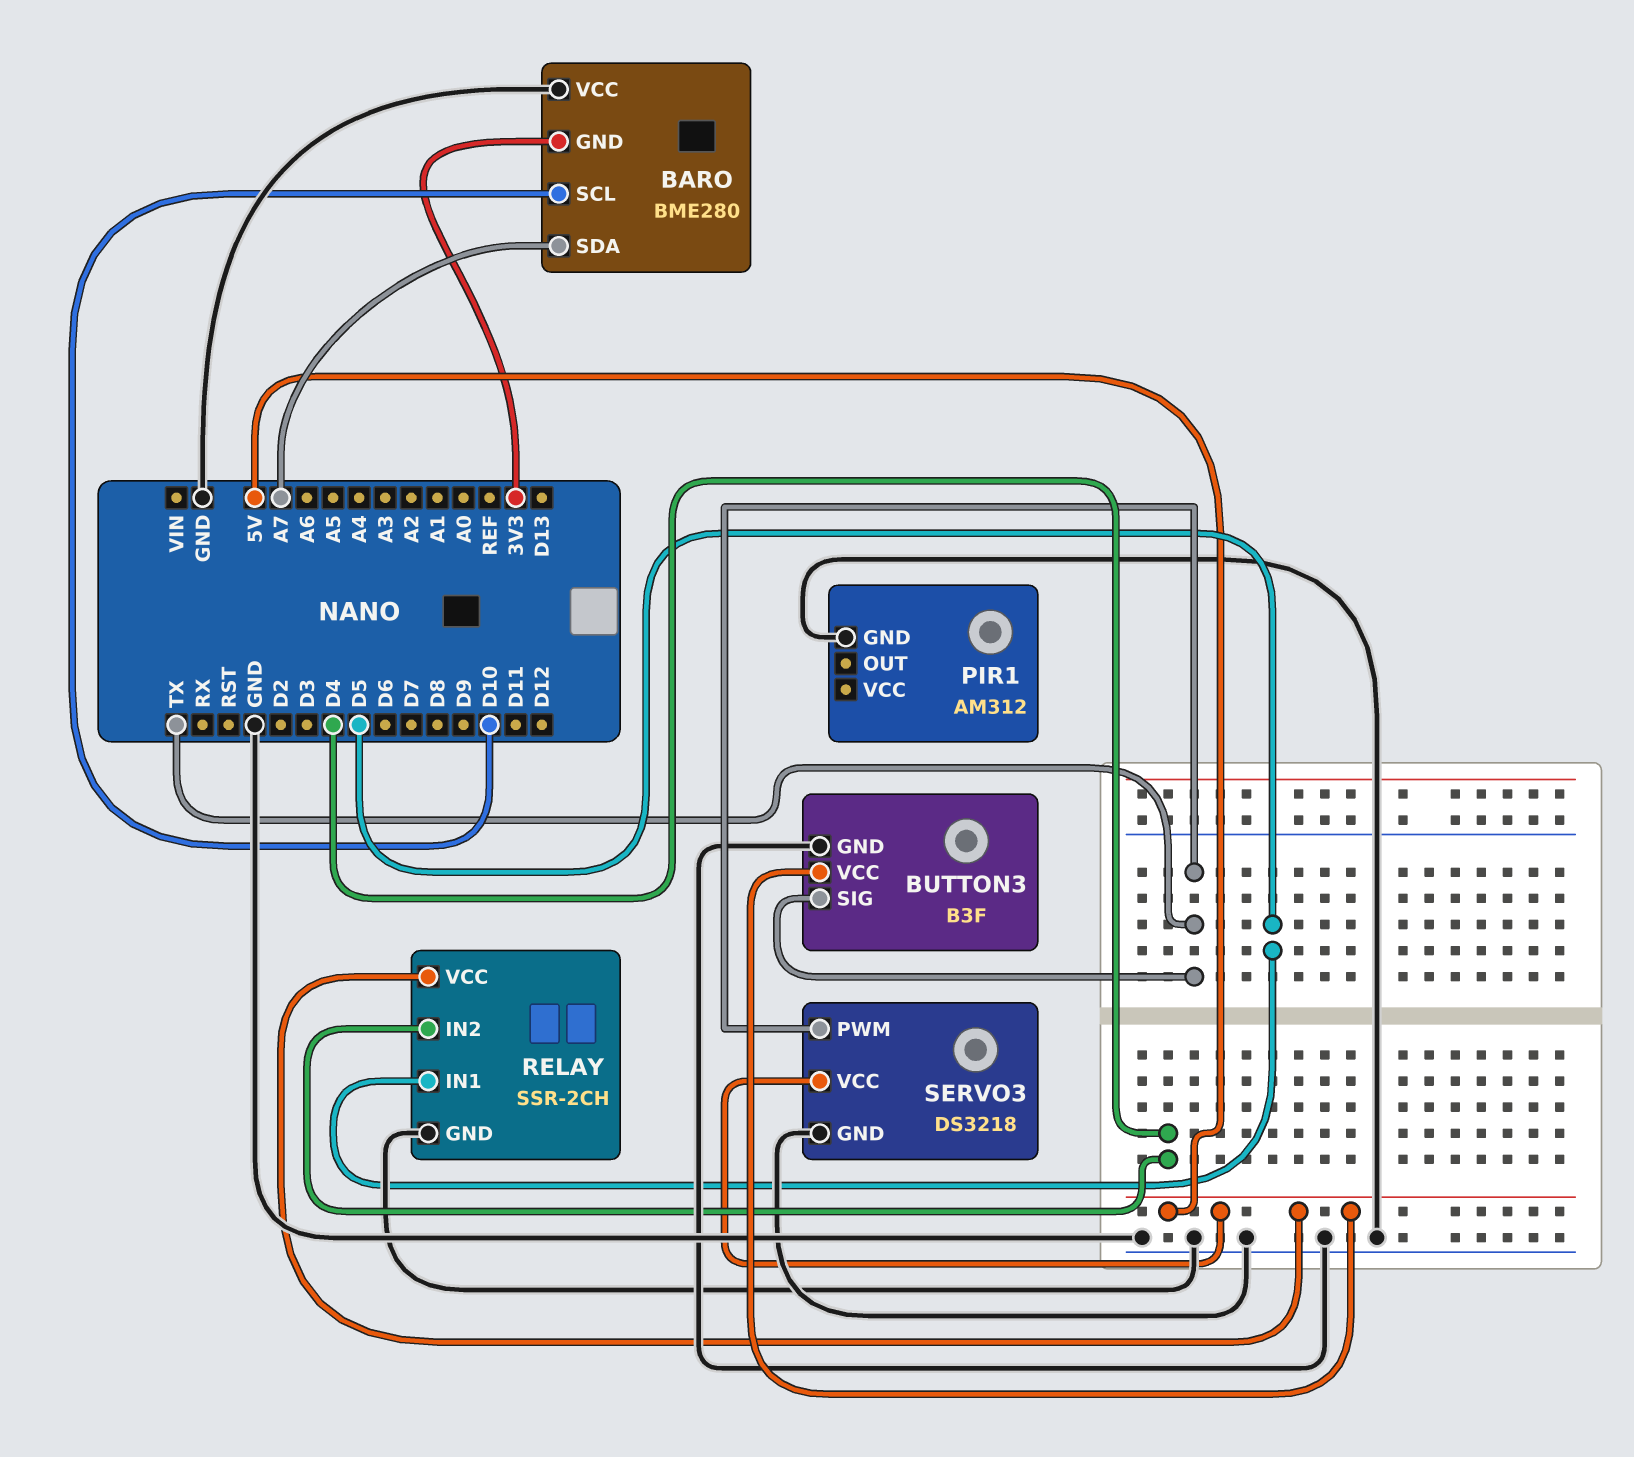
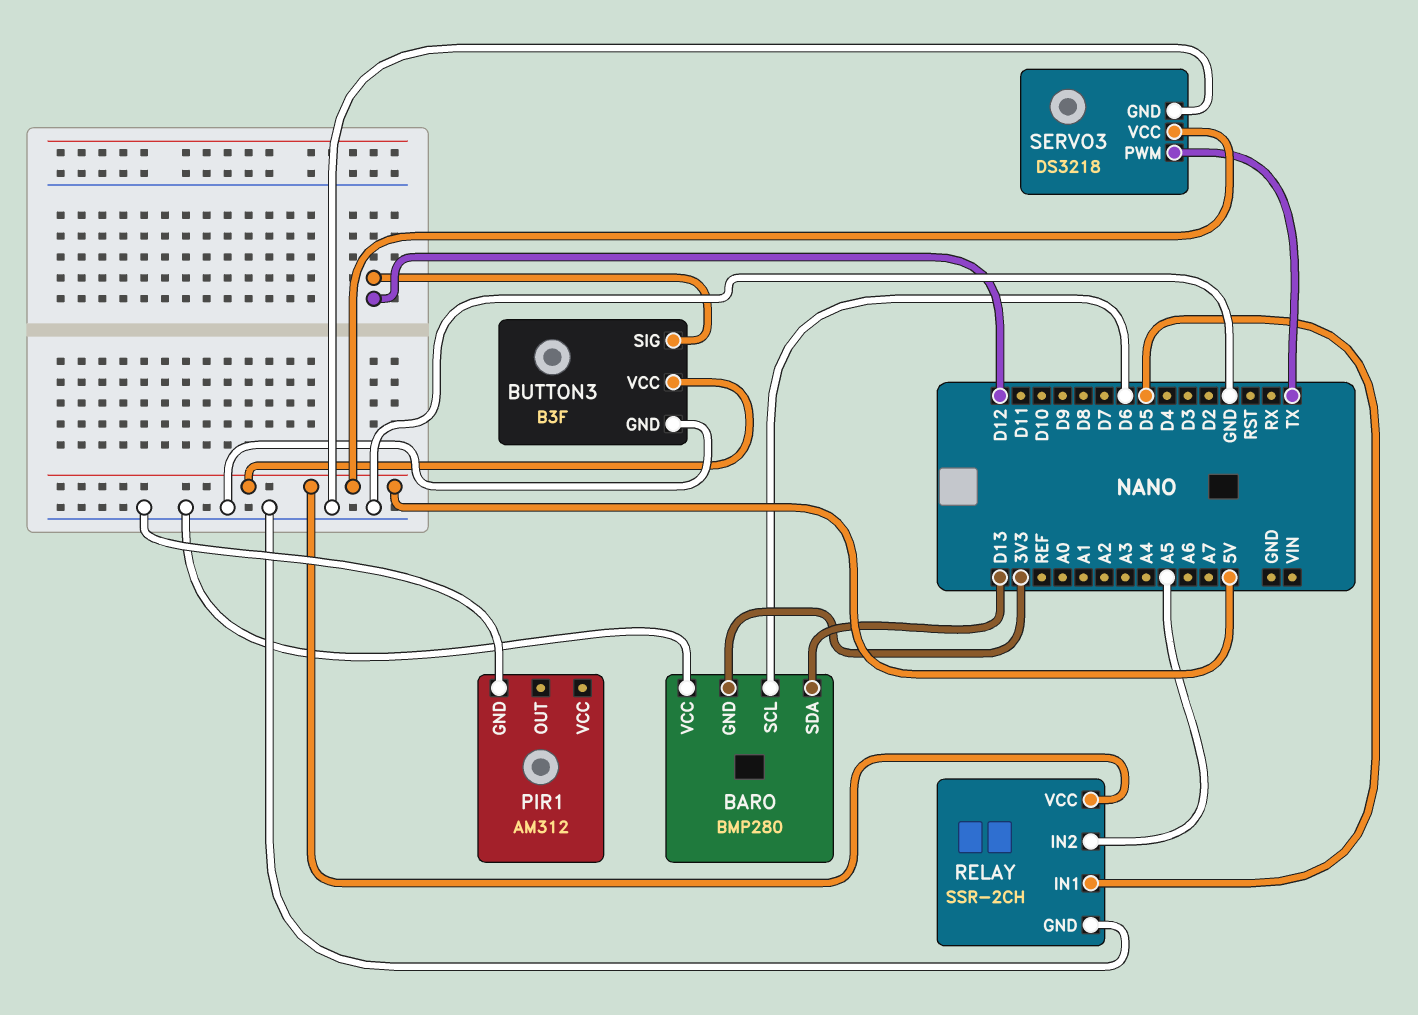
BARO: BME280 -> BMP280
BARO pin SCL: D10 -> D6
BARO pin SDA: A7 -> D13
BUTTON3 pin SIG: TX -> D12
RELAY pin IN2: D4 -> A5

